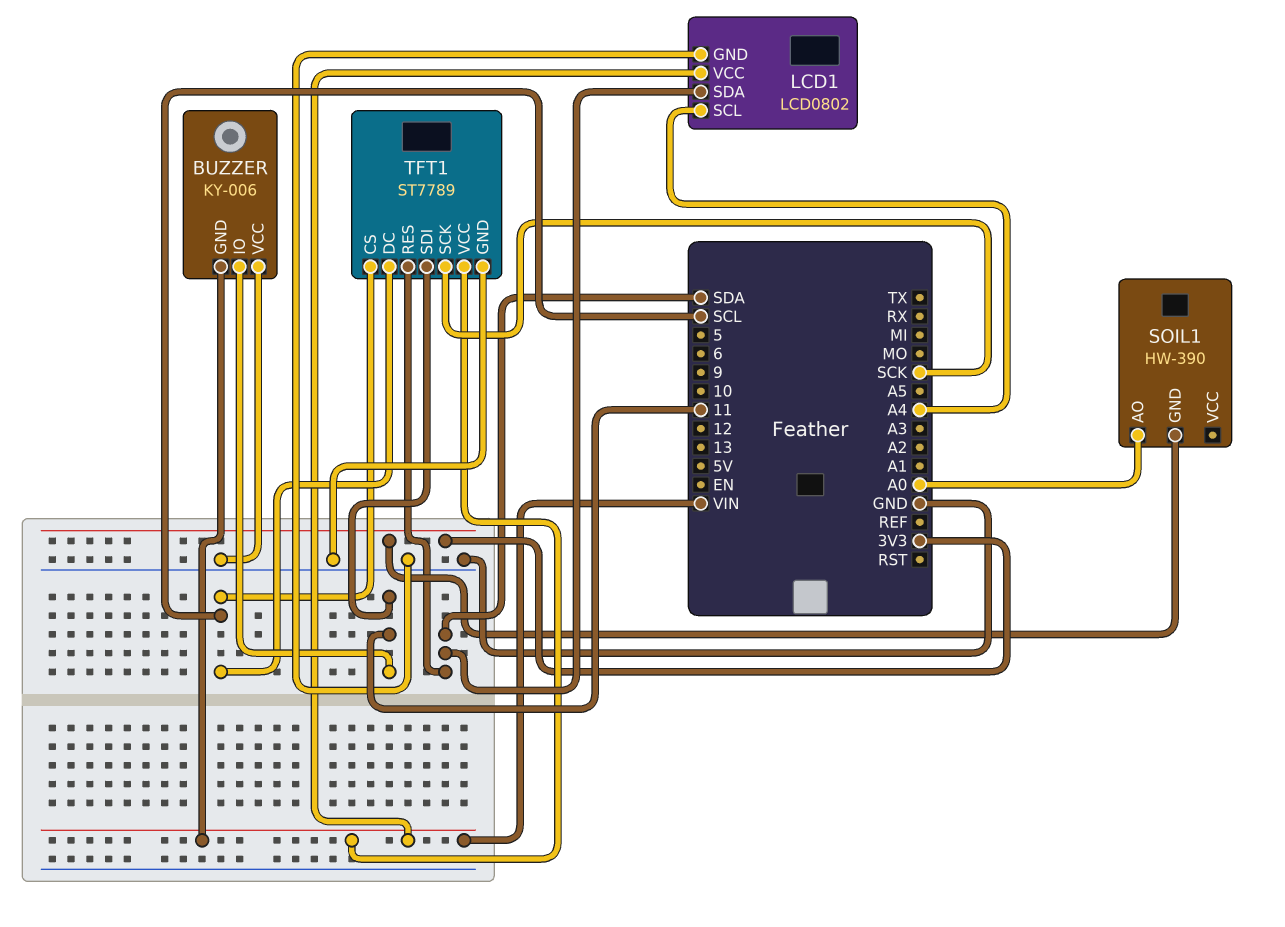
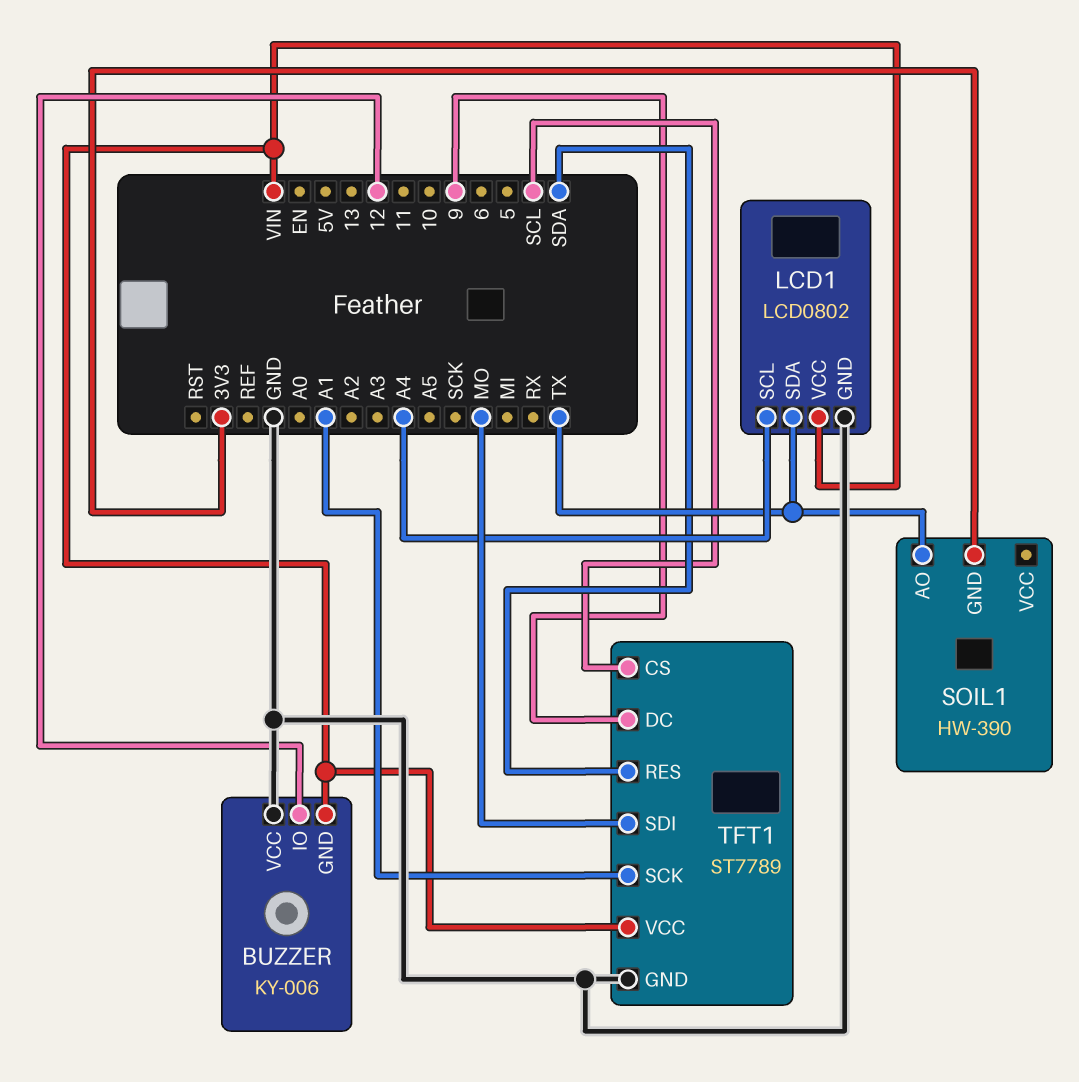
BUZZER pin IO: 11 -> 12
LCD1 pin SDA: SDA -> TX
SOIL1 pin AO: A0 -> TX
TFT1 pin DC: SCL -> 9
TFT1 pin SCK: SCK -> A1
TFT1 pin SDI: 11 -> MO

